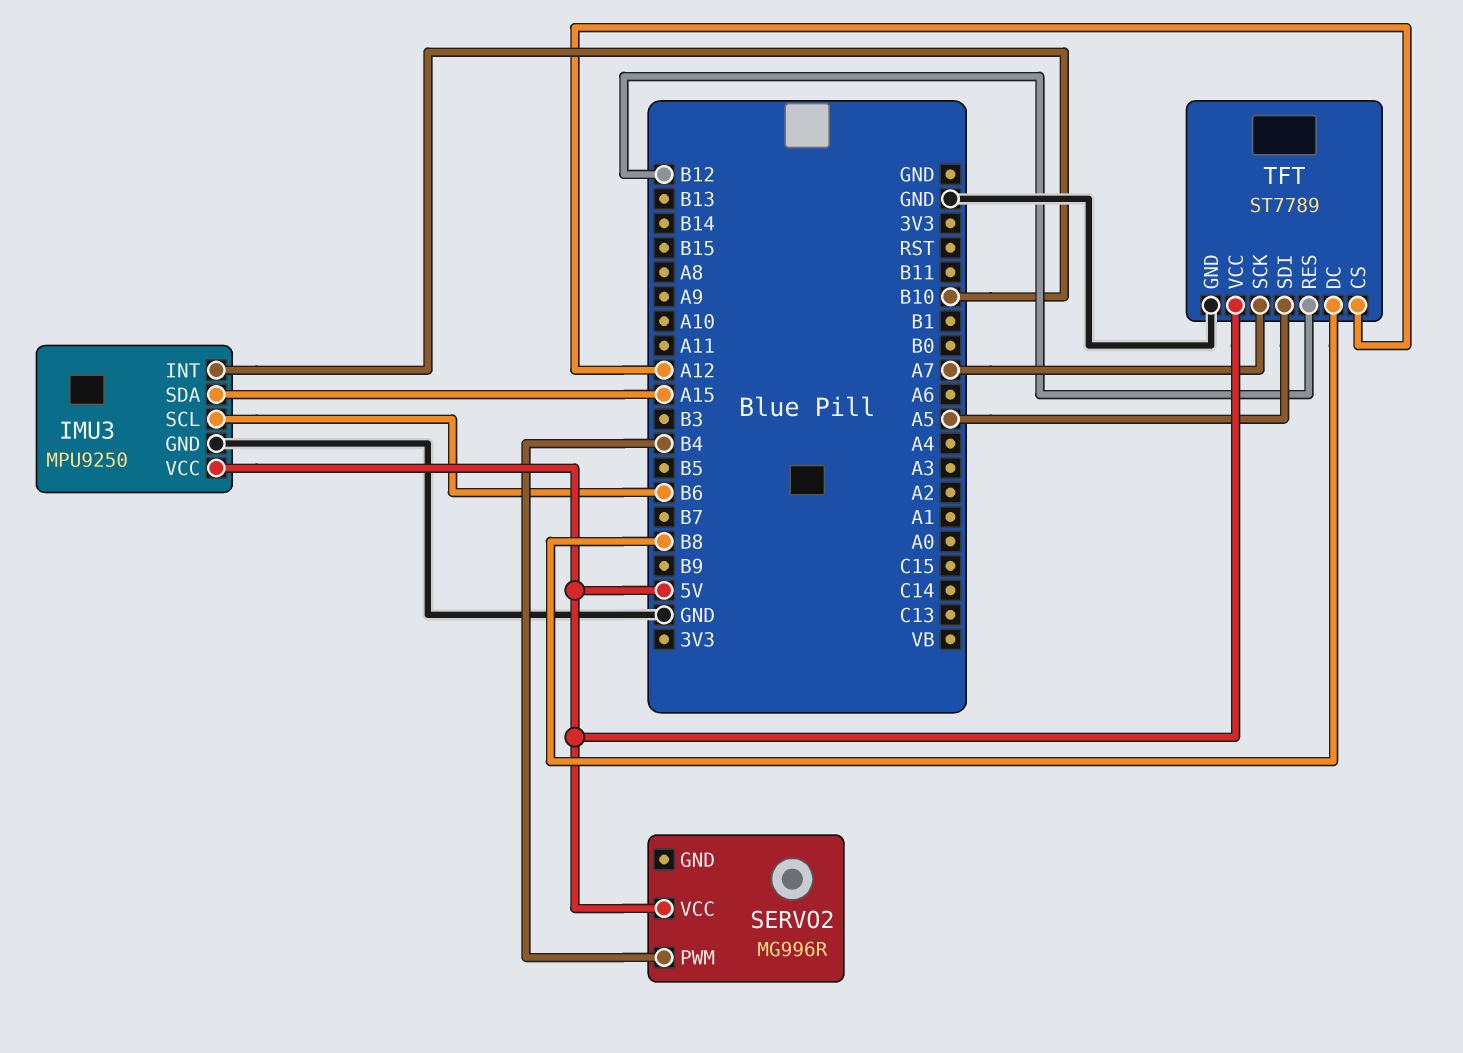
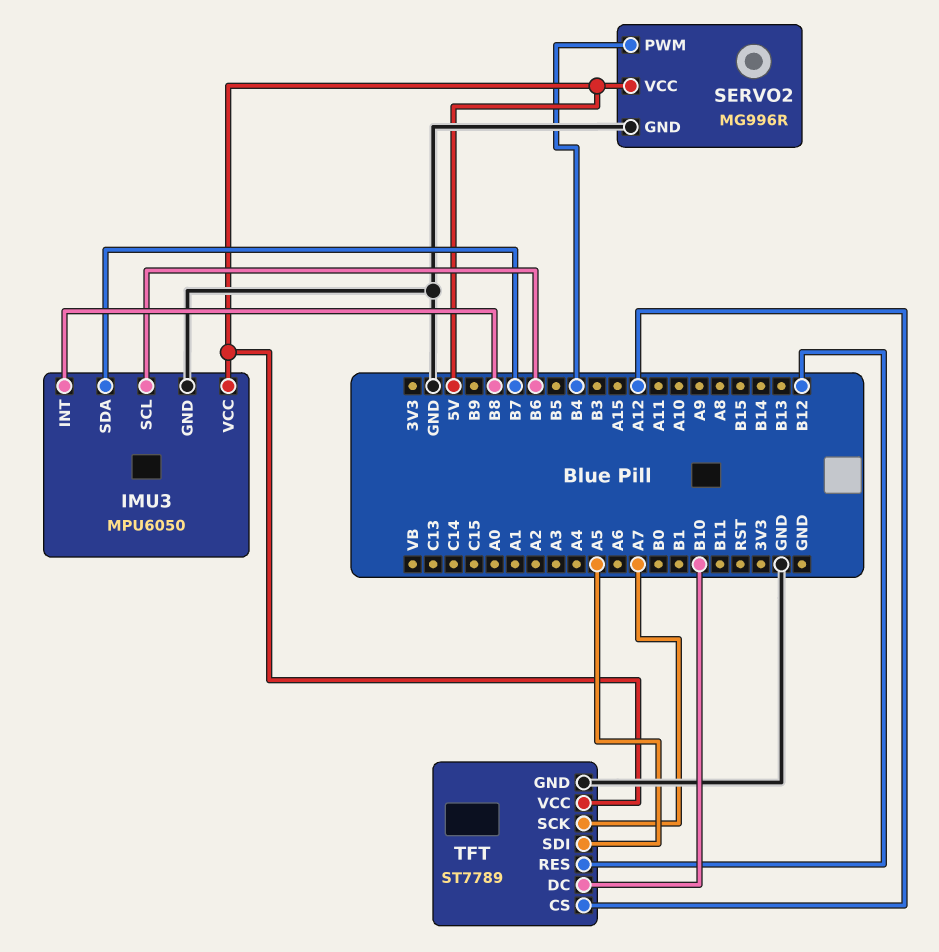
IMU3: MPU9250 -> MPU6050
IMU3 pin INT: B10 -> B8
IMU3 pin SDA: A15 -> B7
SERVO2 pin GND: none -> GND
TFT pin DC: B8 -> B10

